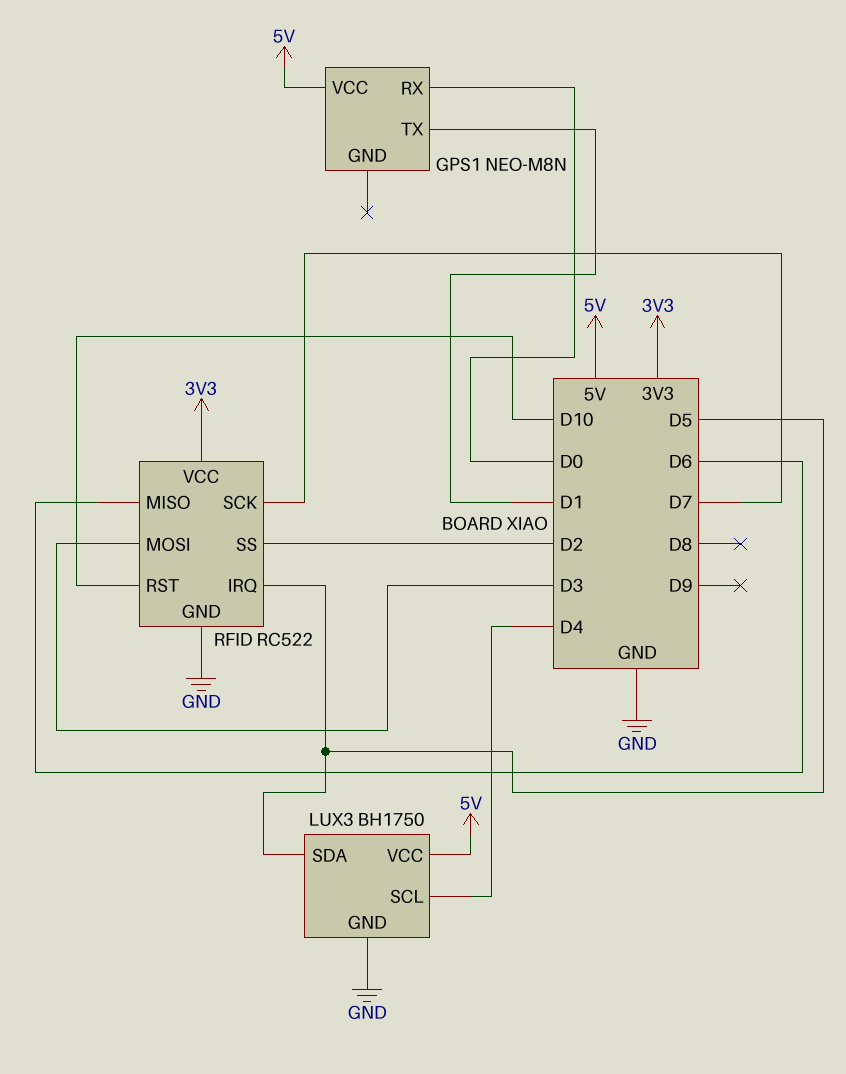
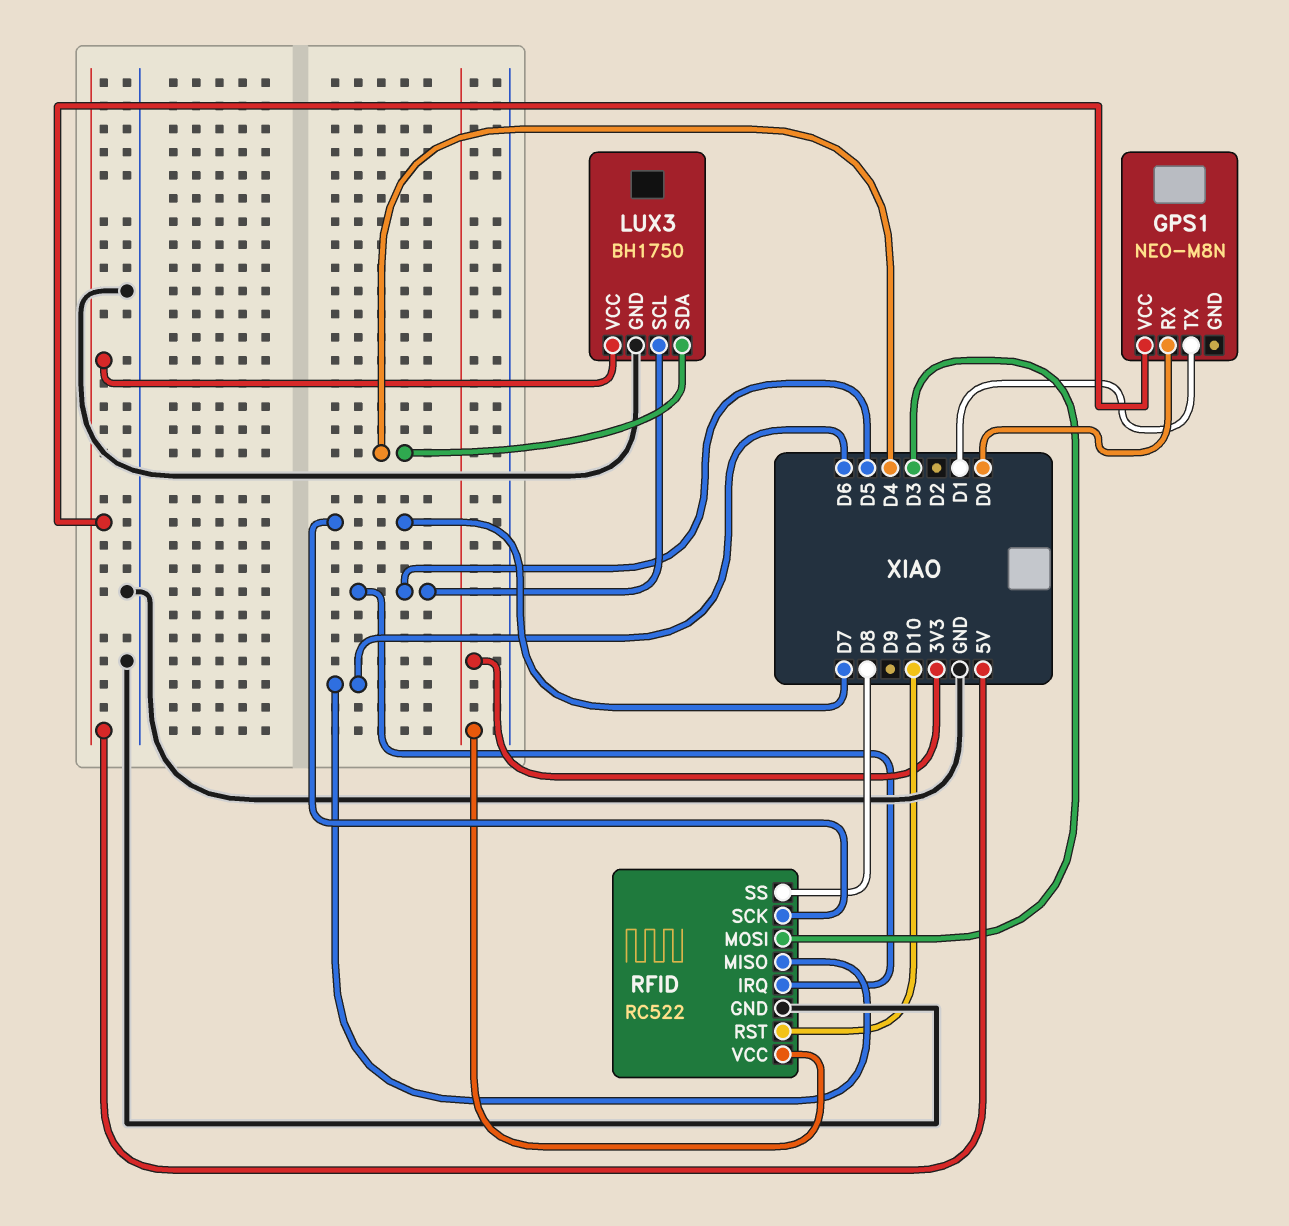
LUX3 pin SCL: D4 -> D5
LUX3 pin SDA: D5 -> D4
RFID pin SS: D2 -> D8

